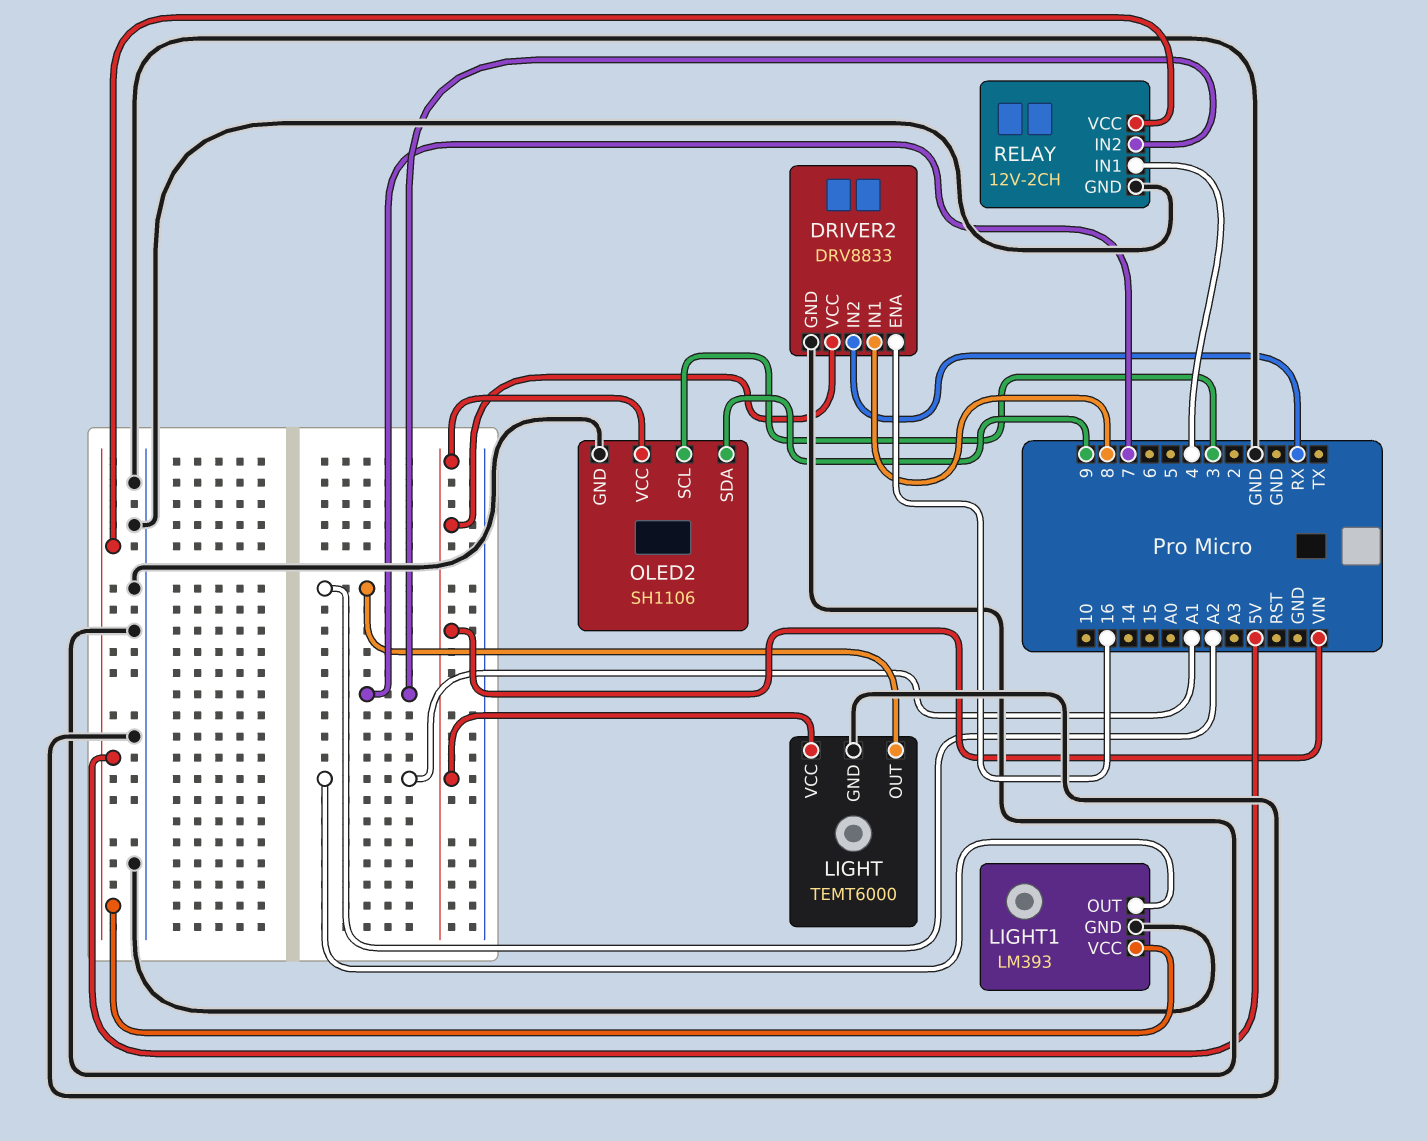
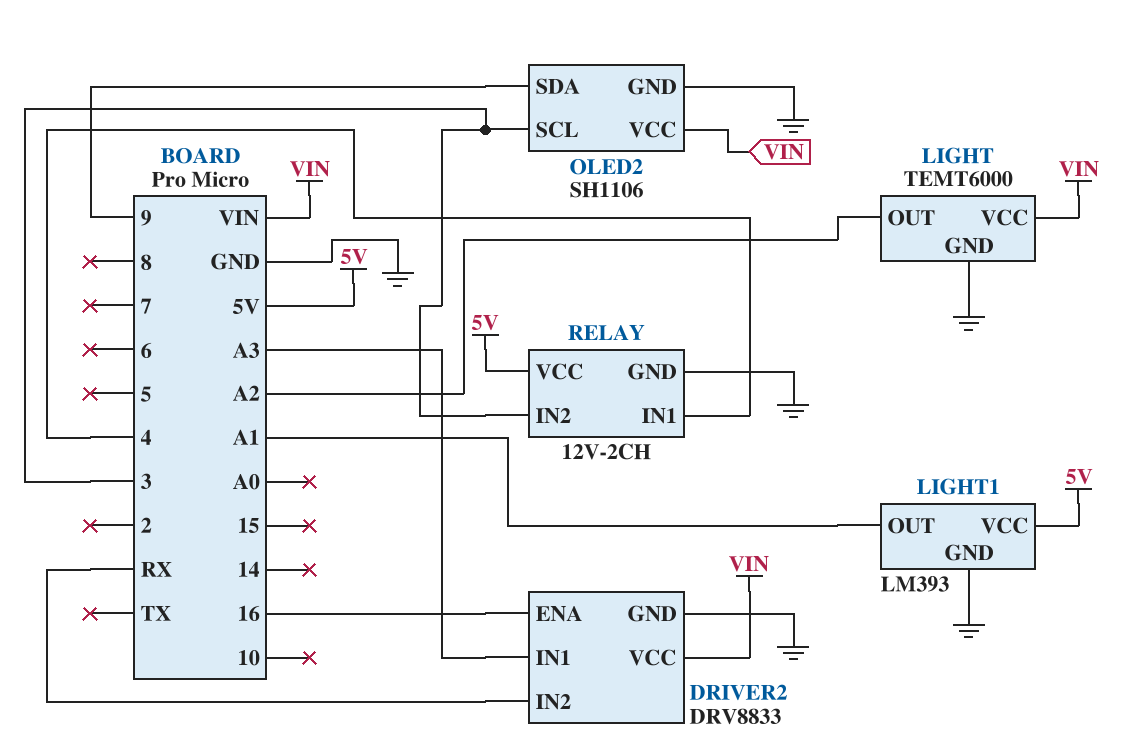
DRIVER2 pin IN1: 8 -> A3
RELAY pin IN2: 7 -> 3

